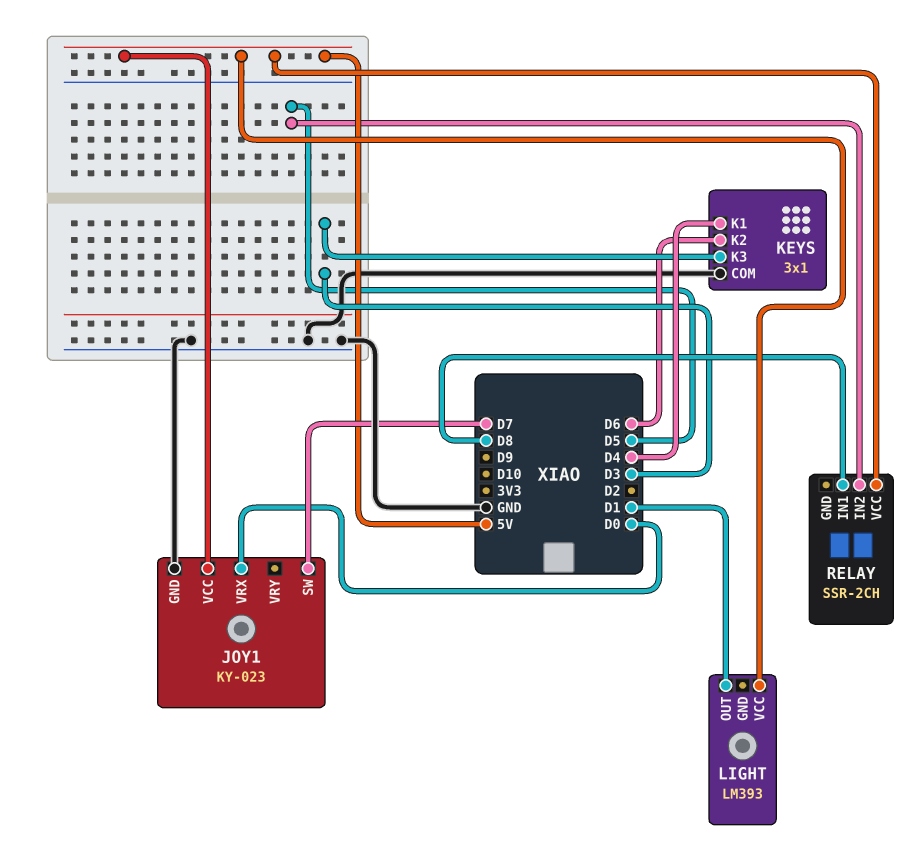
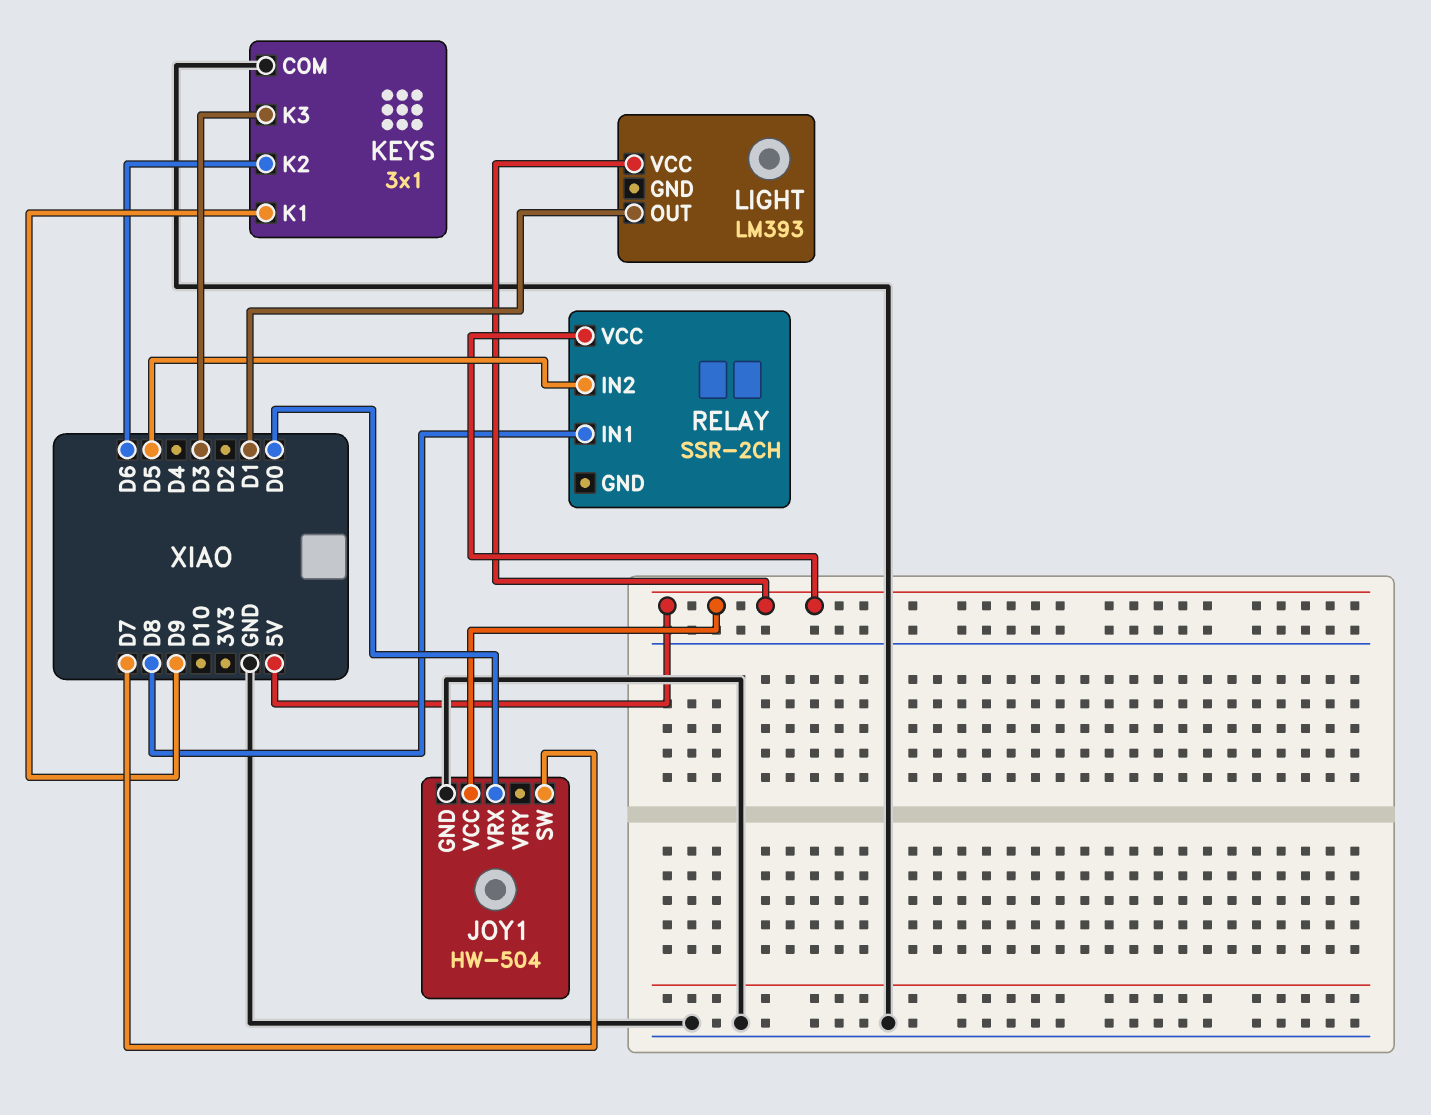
JOY1: KY-023 -> HW-504
KEYS pin K1: D4 -> D9

